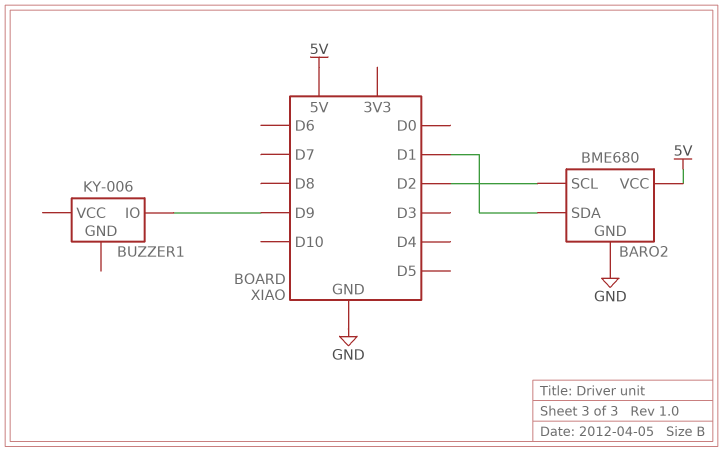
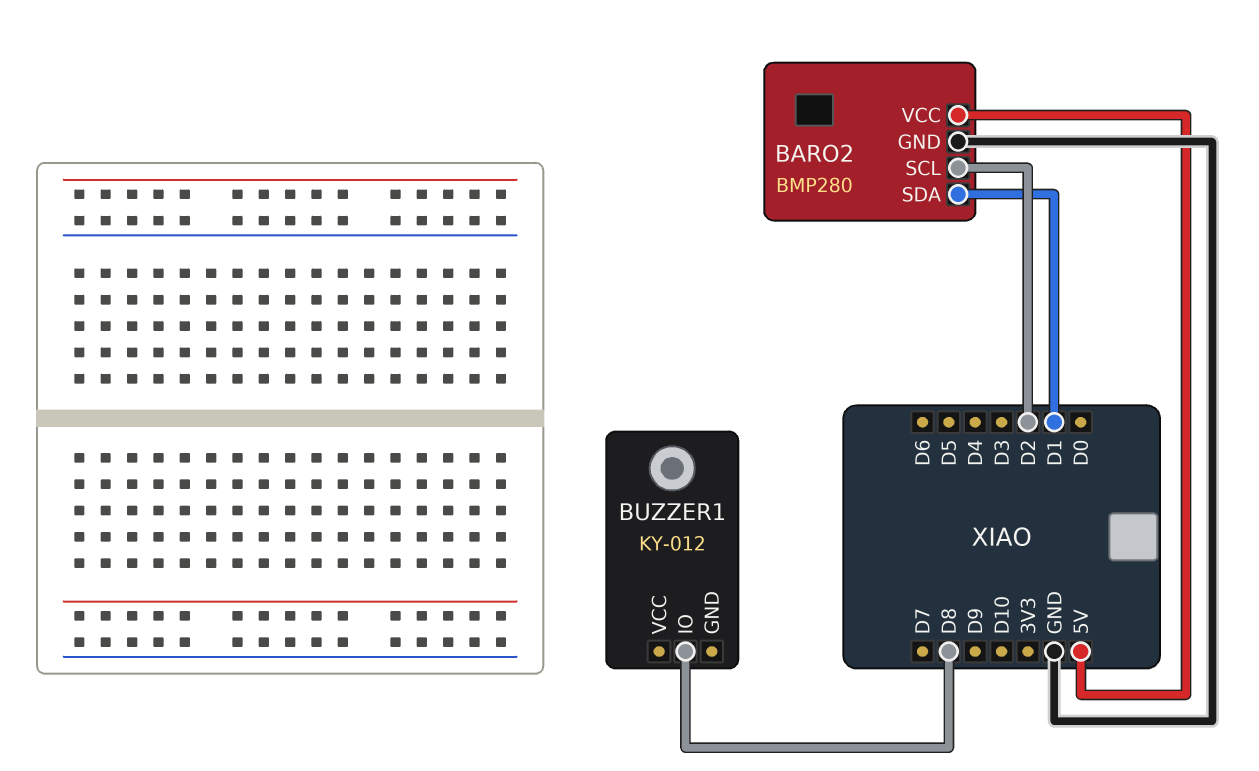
BARO2: BME680 -> BMP280
BUZZER1: KY-006 -> KY-012
BUZZER1 pin IO: D9 -> D8

